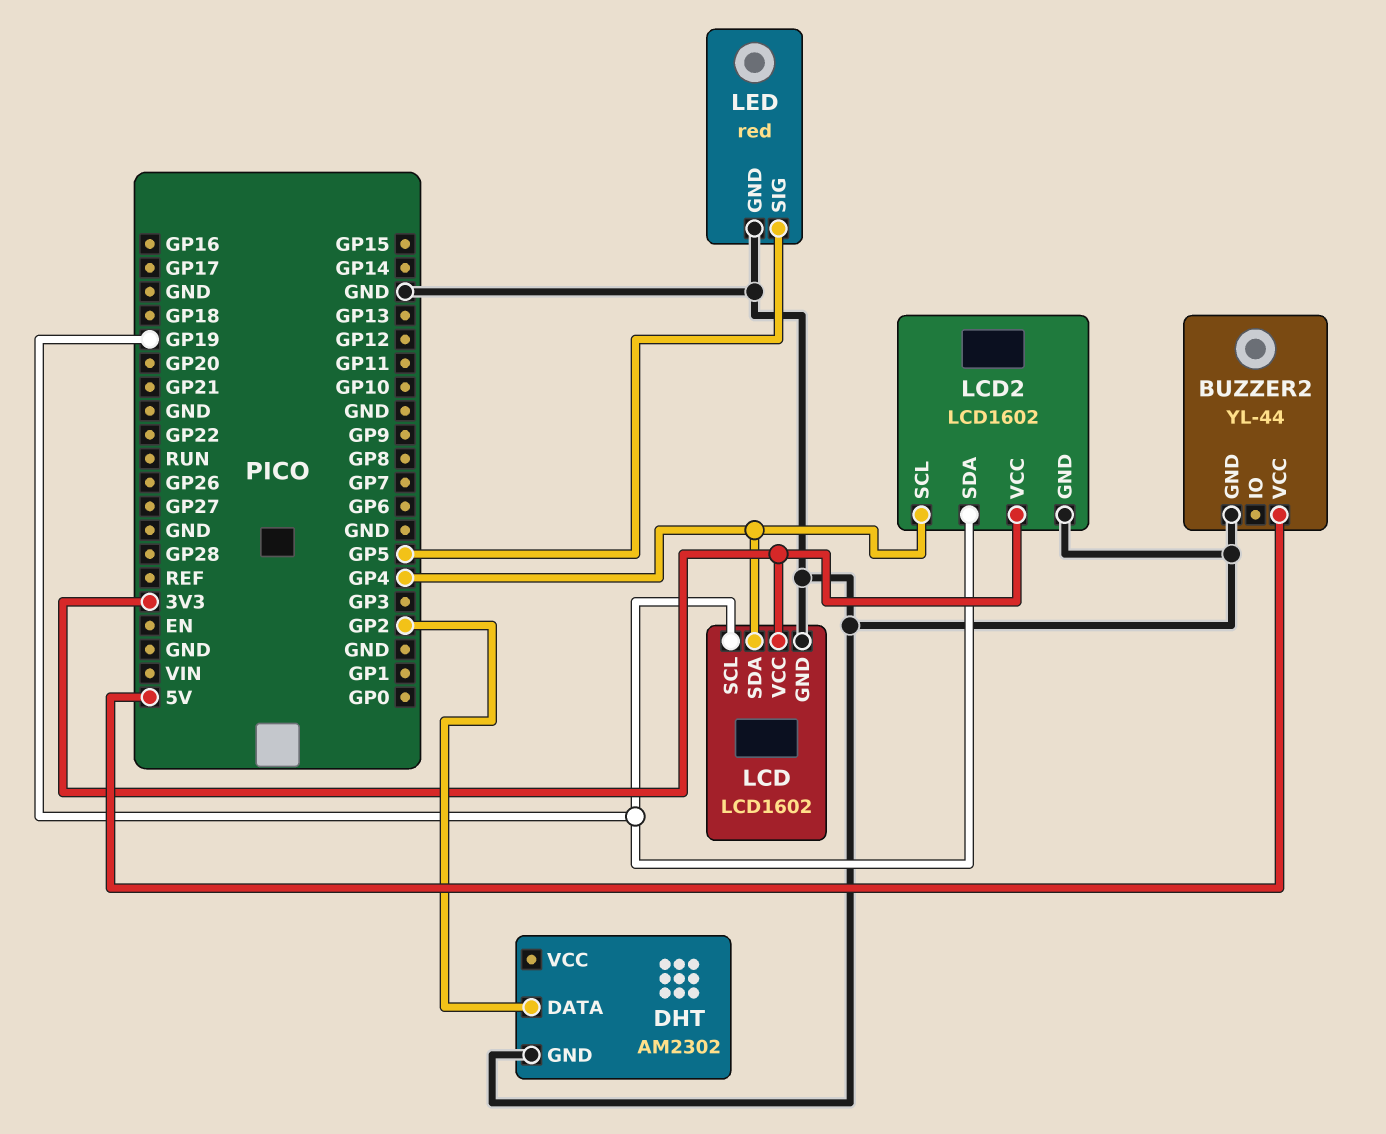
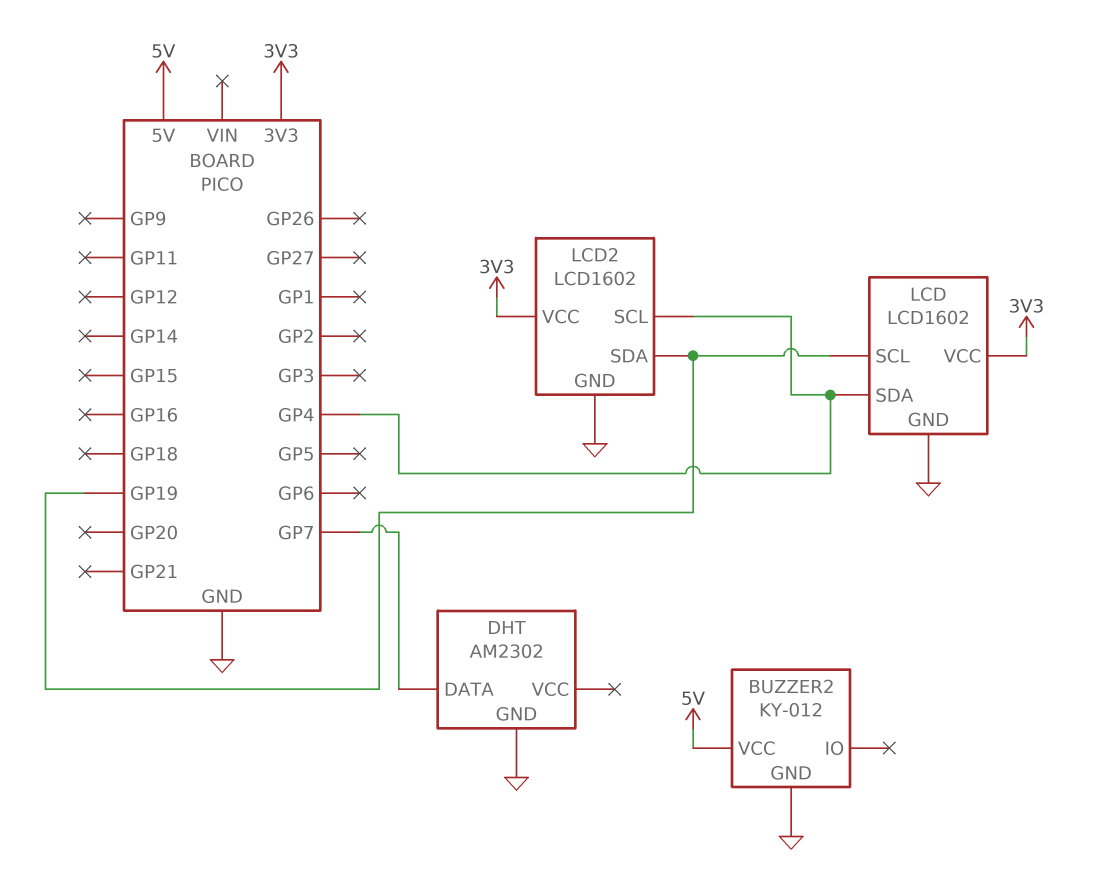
BUZZER2: YL-44 -> KY-012
DHT pin DATA: GP2 -> GP7
LED: red -> none
LED pin GND: GND -> none
LED pin SIG: GP5 -> none

